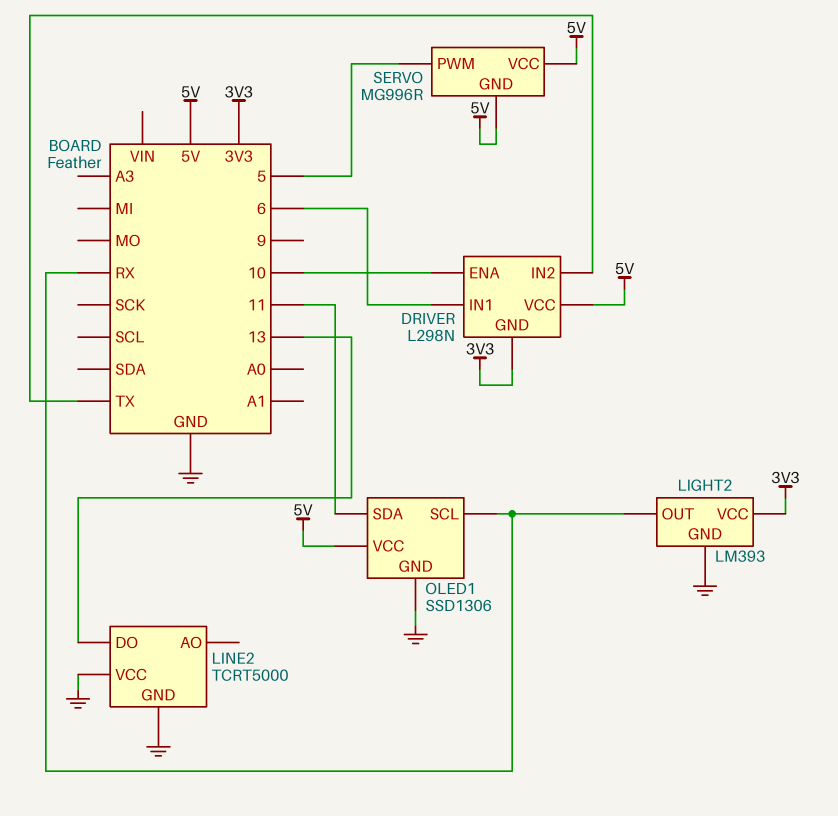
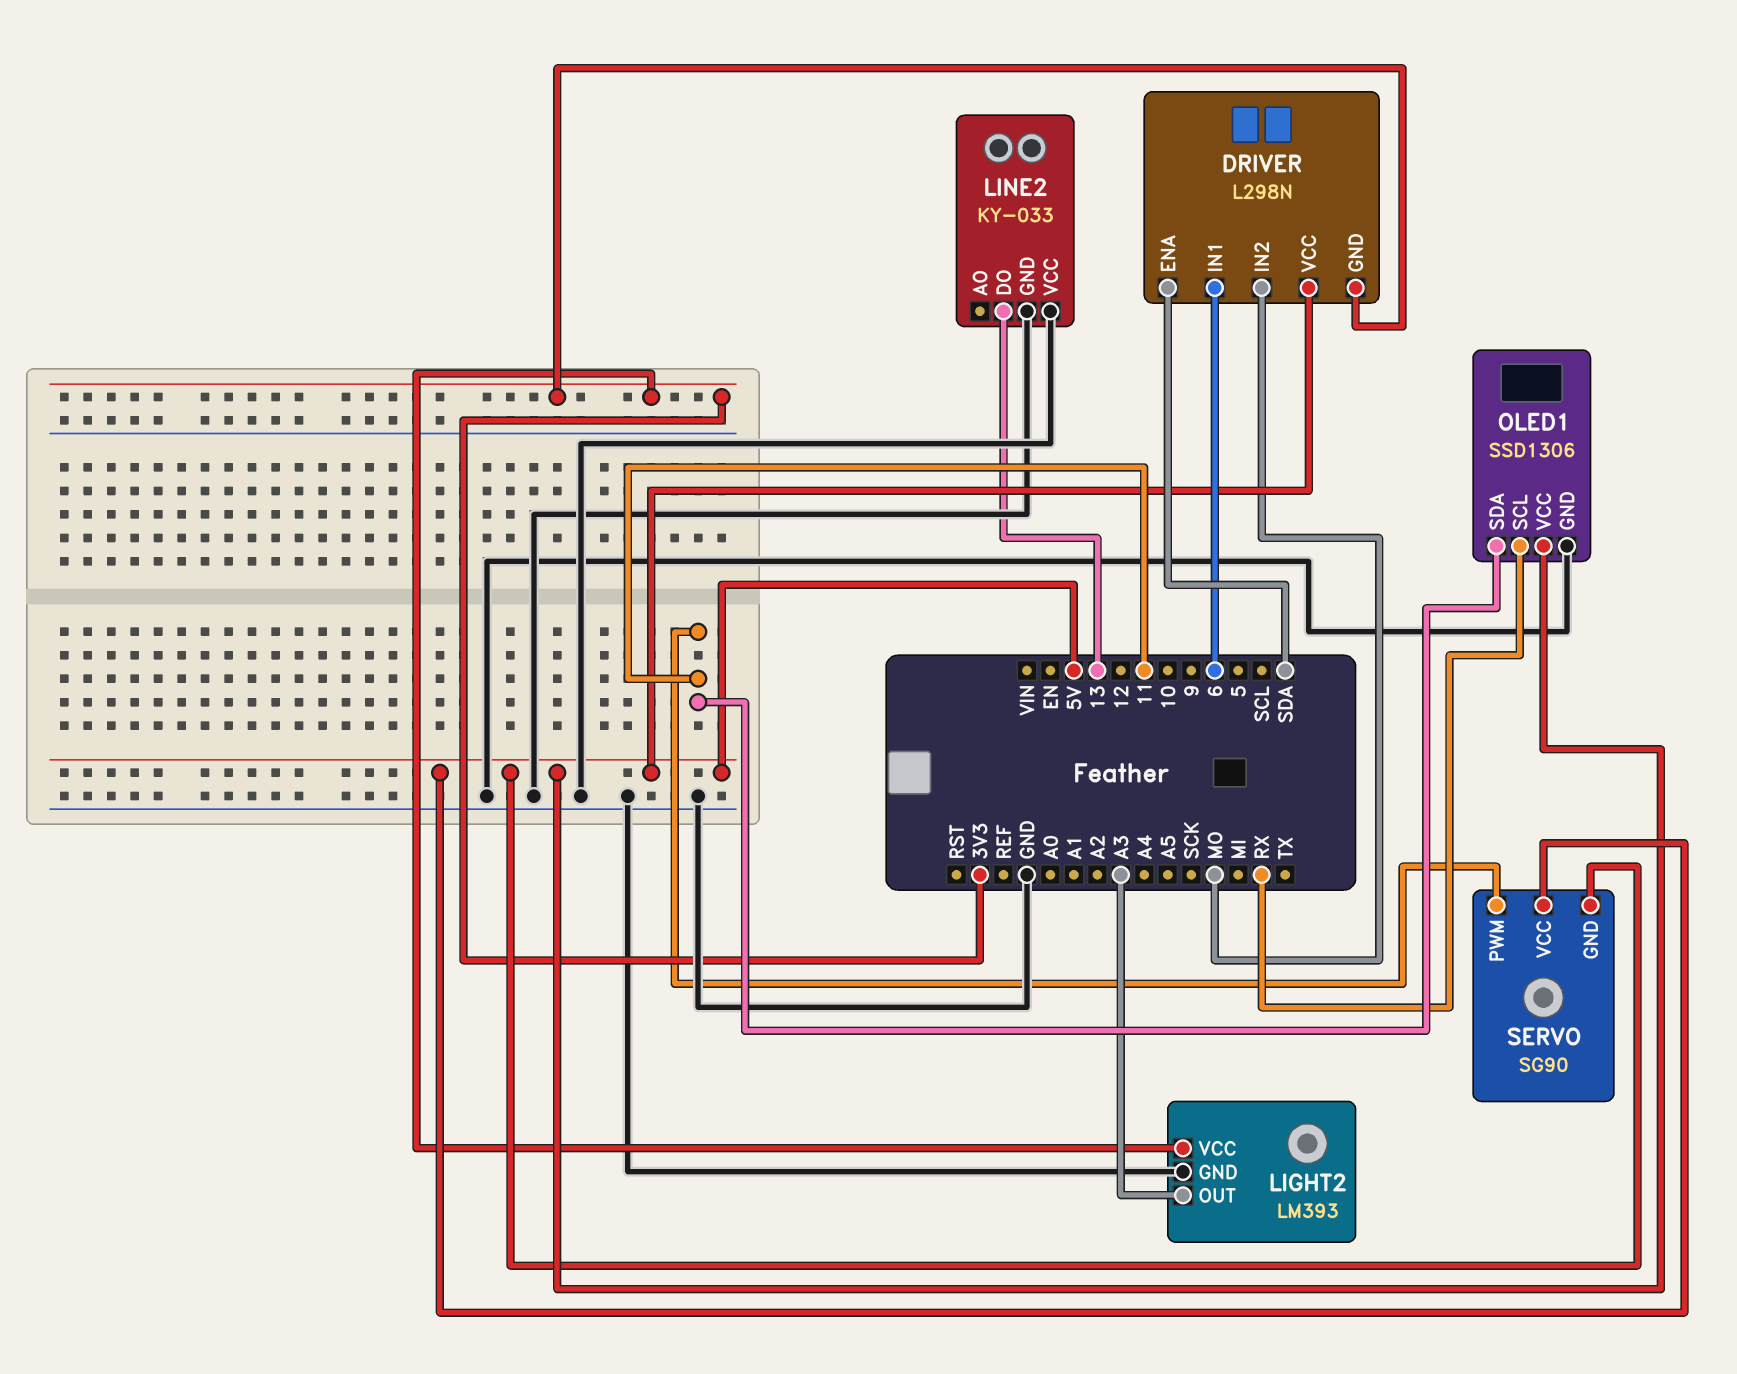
DRIVER pin ENA: 10 -> SDA
DRIVER pin IN2: TX -> MO
LIGHT2 pin OUT: RX -> A3
LINE2: TCRT5000 -> KY-033
SERVO: MG996R -> SG90
SERVO pin PWM: 5 -> 11

